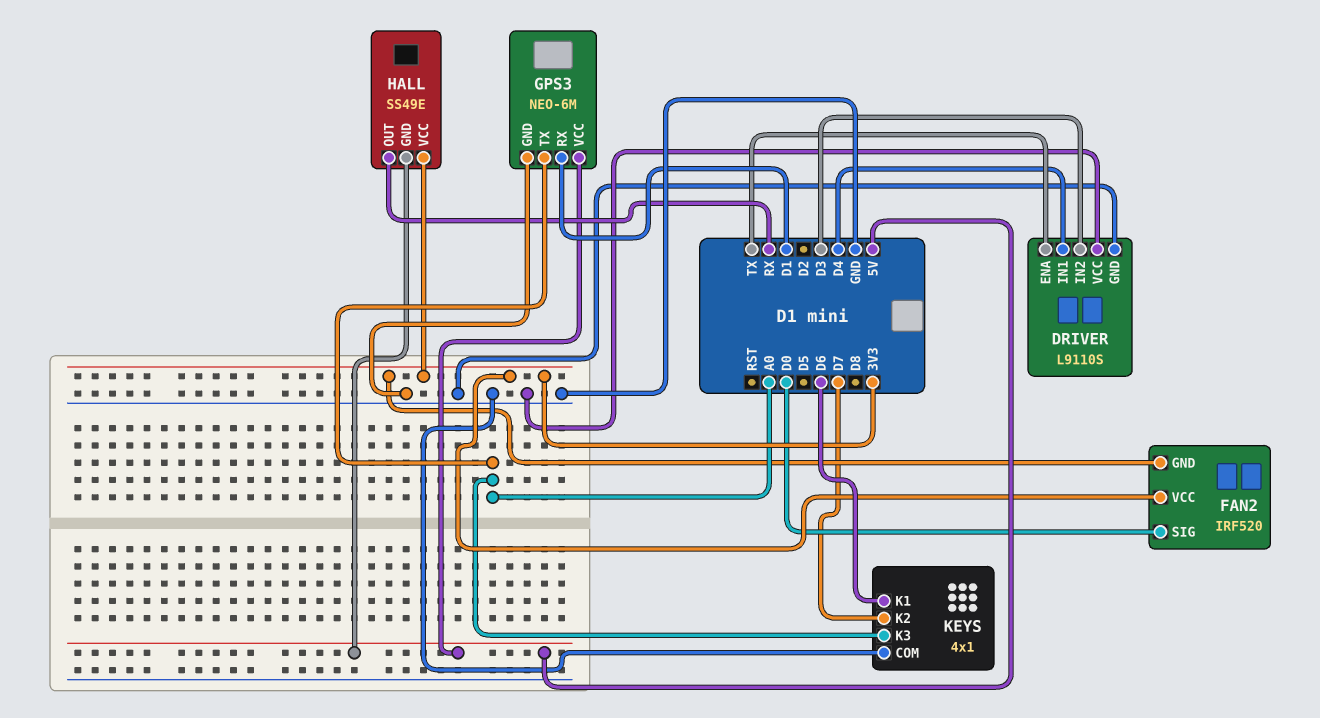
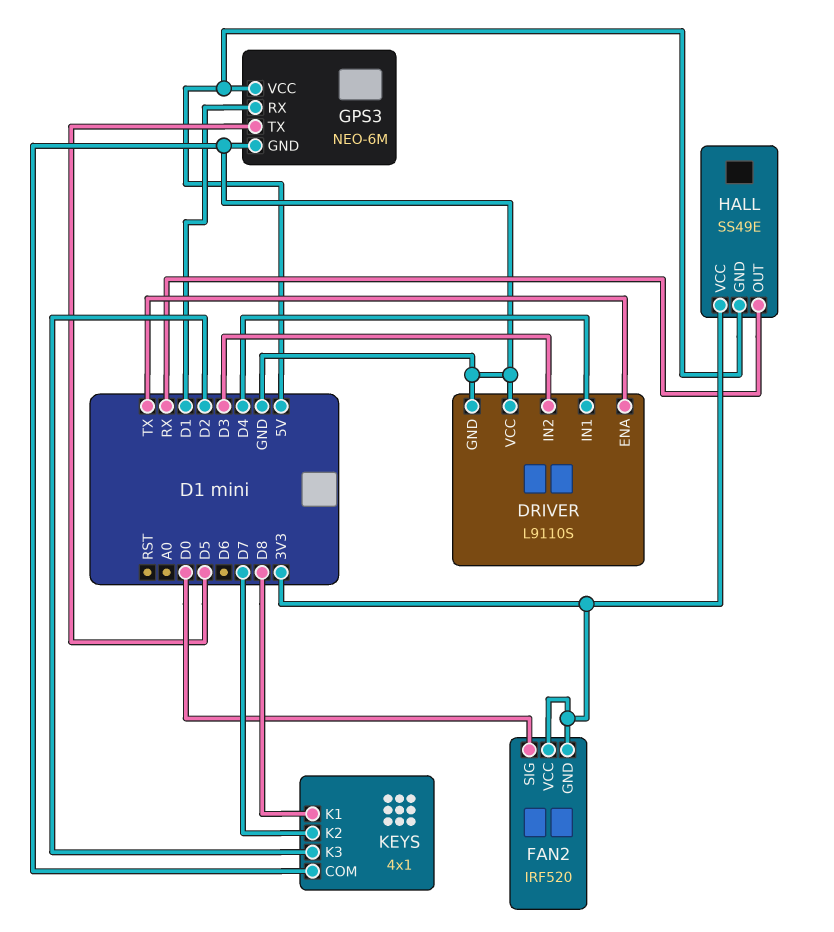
GPS3 pin TX: A0 -> D5
KEYS pin K1: D6 -> D8
KEYS pin K3: A0 -> D2

